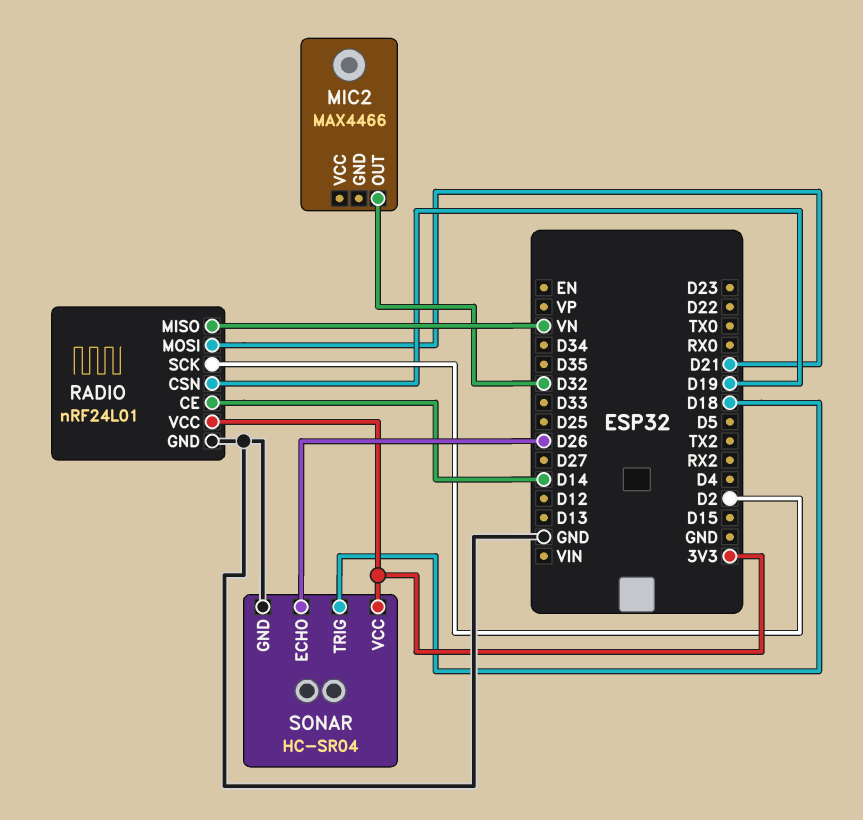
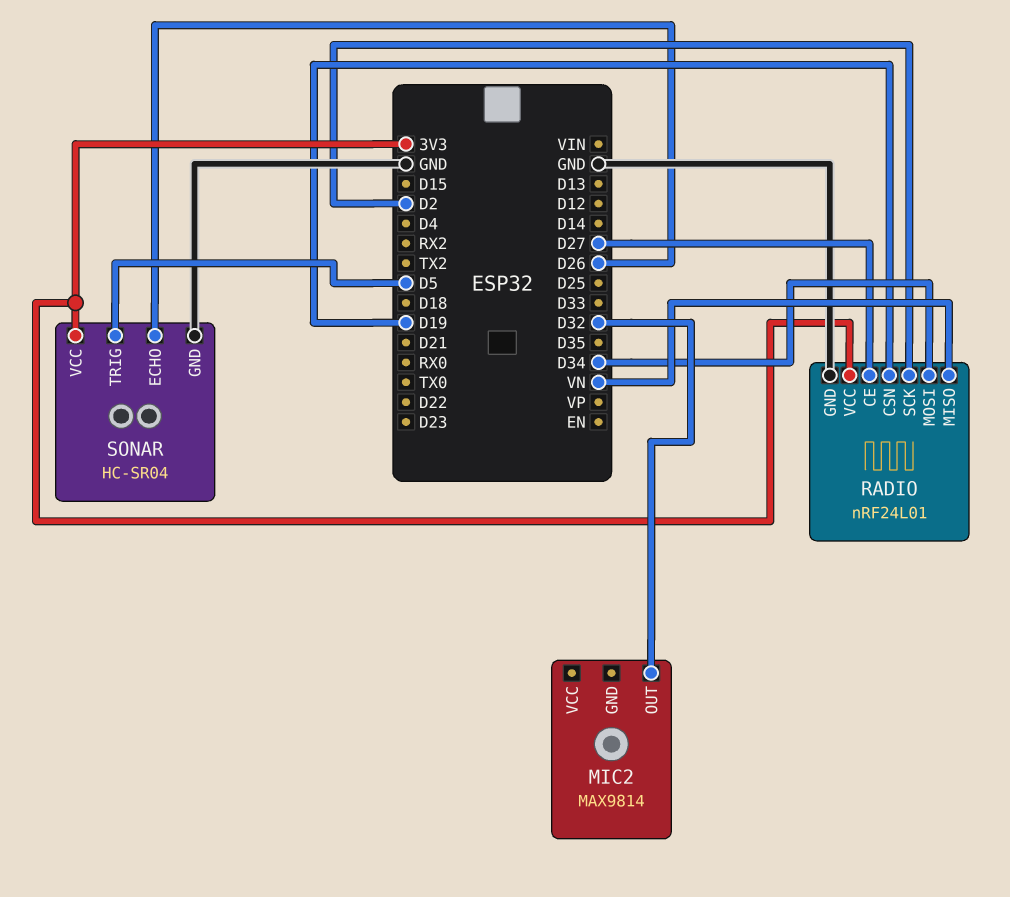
MIC2: MAX4466 -> MAX9814
RADIO pin CE: D14 -> D27
RADIO pin MOSI: D21 -> D34
SONAR pin TRIG: D18 -> D5

